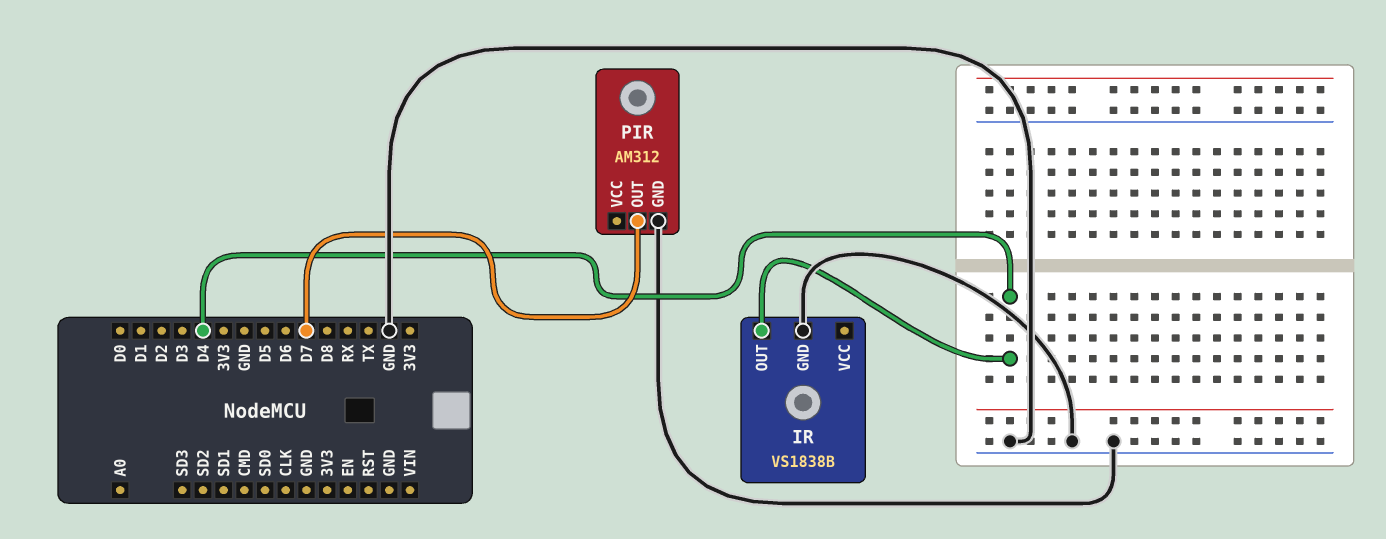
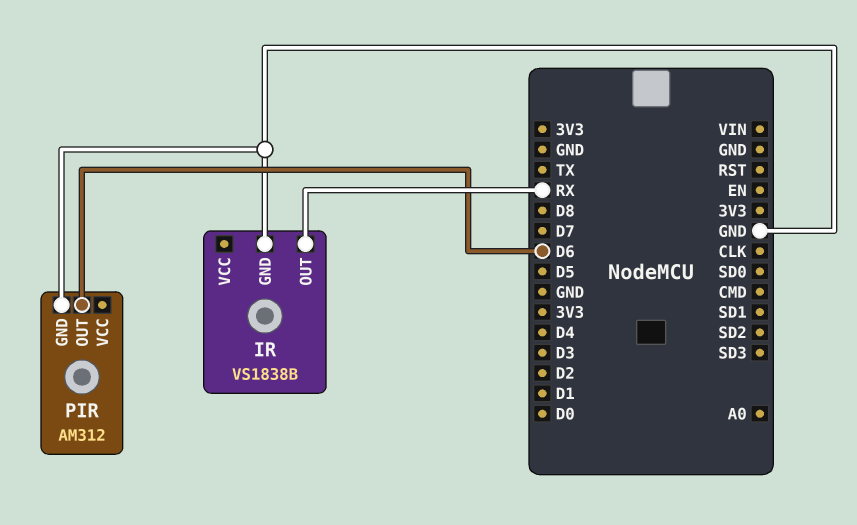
IR pin OUT: D4 -> RX
PIR pin OUT: D7 -> D6

